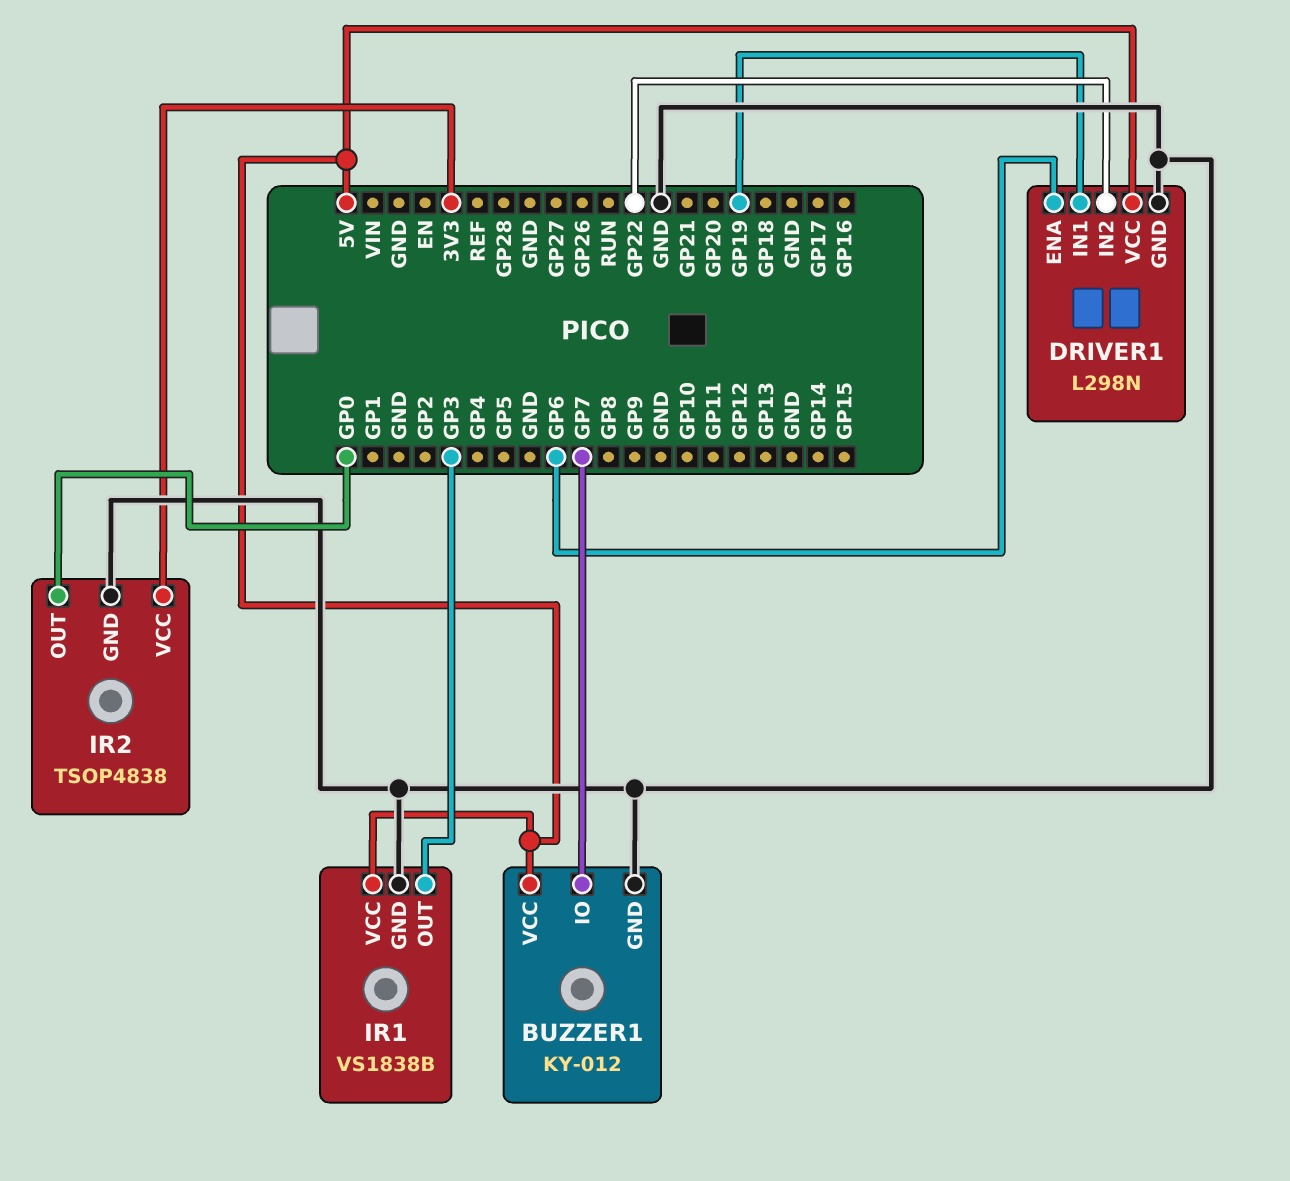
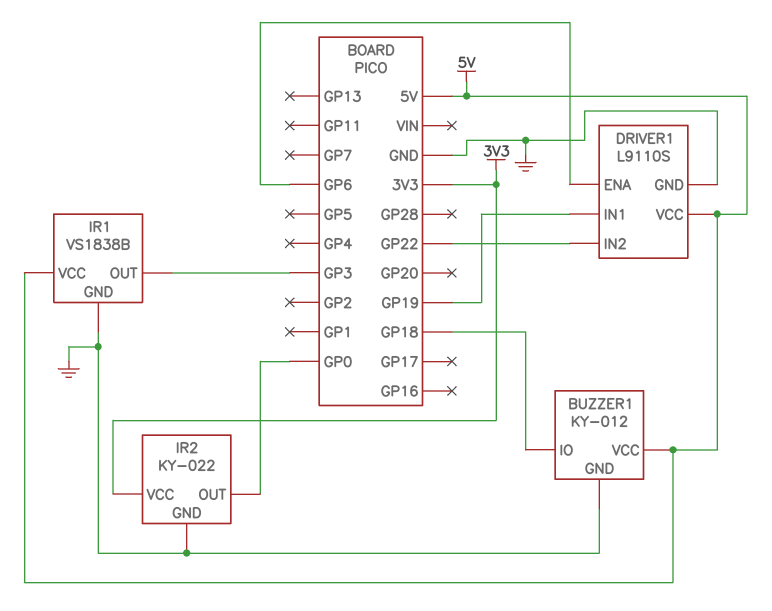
BUZZER1 pin IO: GP7 -> GP18
DRIVER1: L298N -> L9110S
IR2: TSOP4838 -> KY-022

